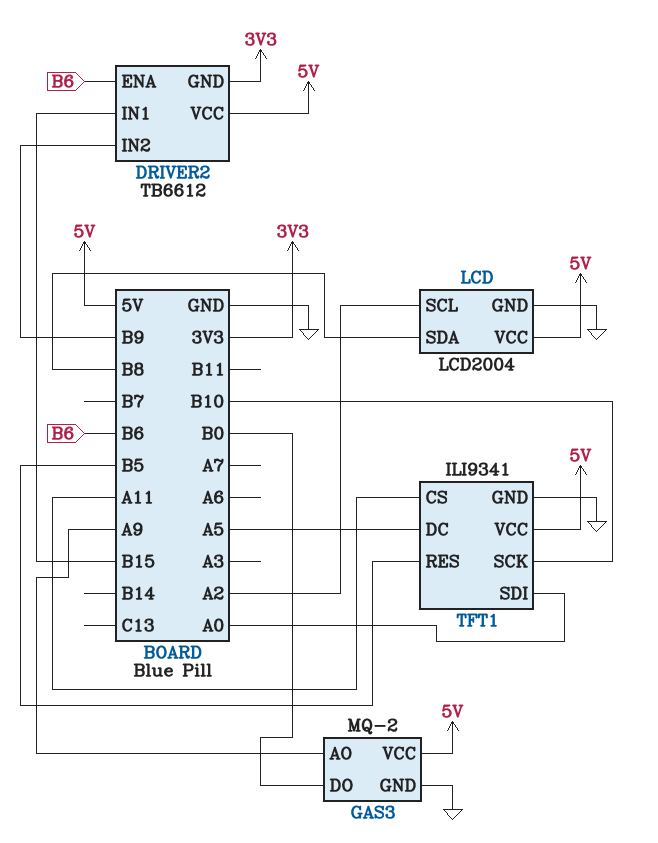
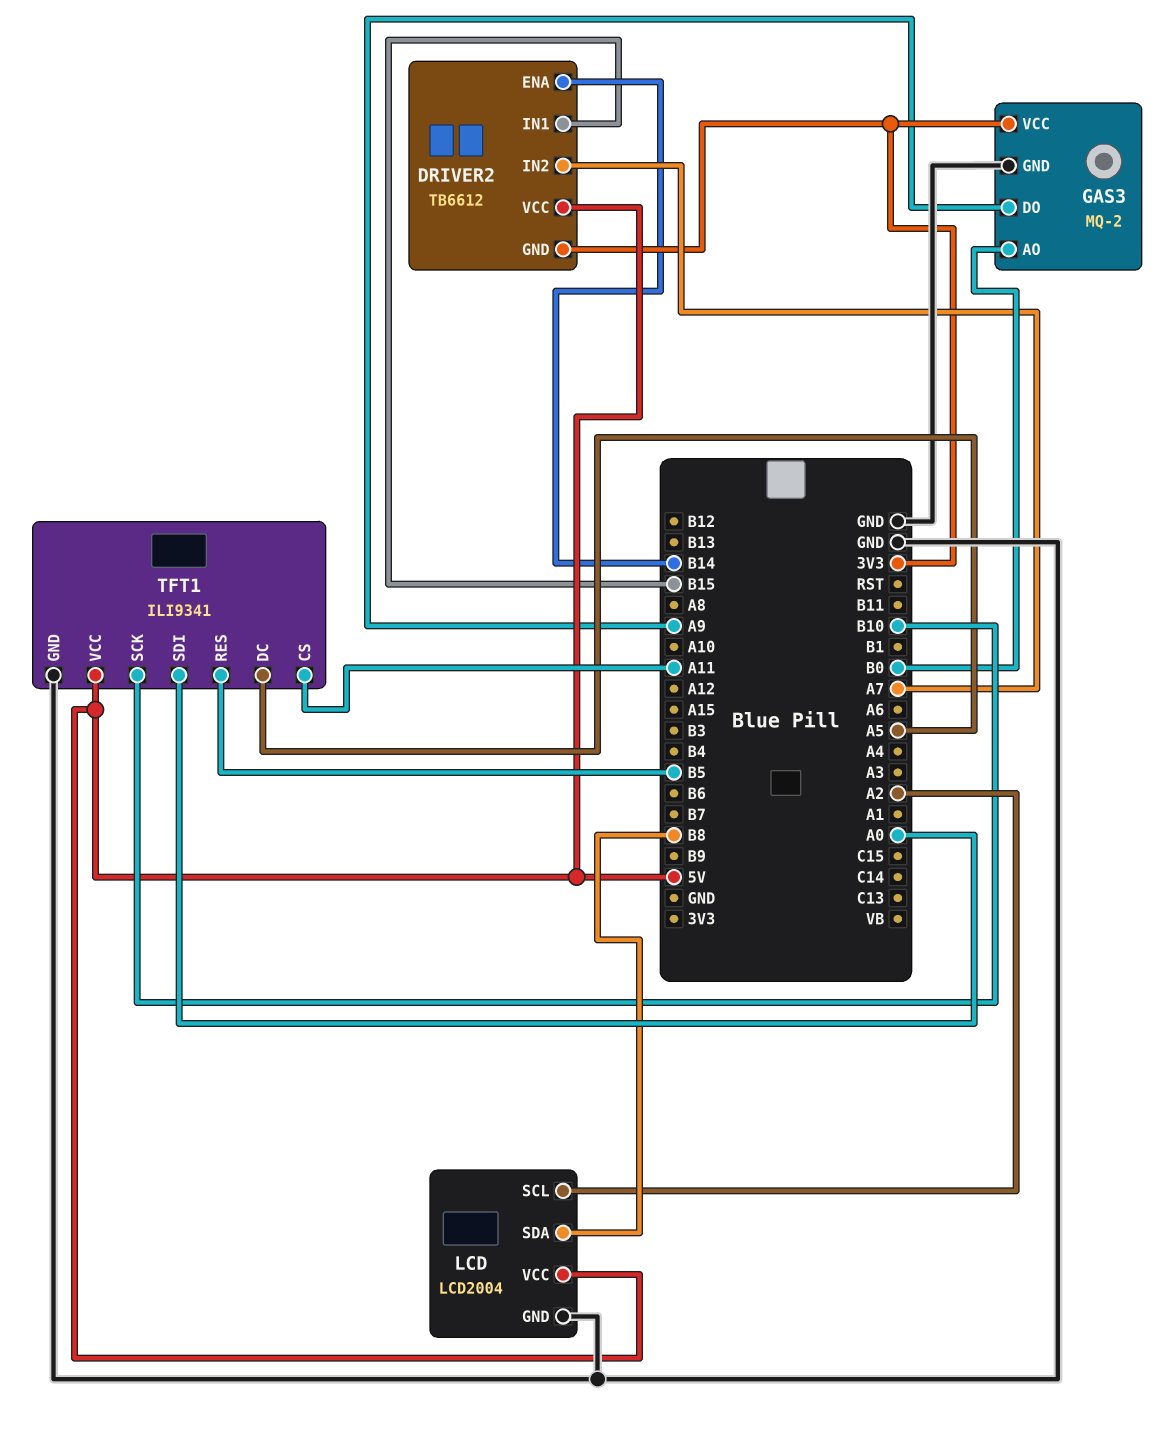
DRIVER2 pin ENA: B6 -> B14
DRIVER2 pin IN2: B9 -> A7
GAS3 pin AO: A9 -> B0
GAS3 pin DO: B0 -> A9
GAS3 pin VCC: 5V -> 3V3

